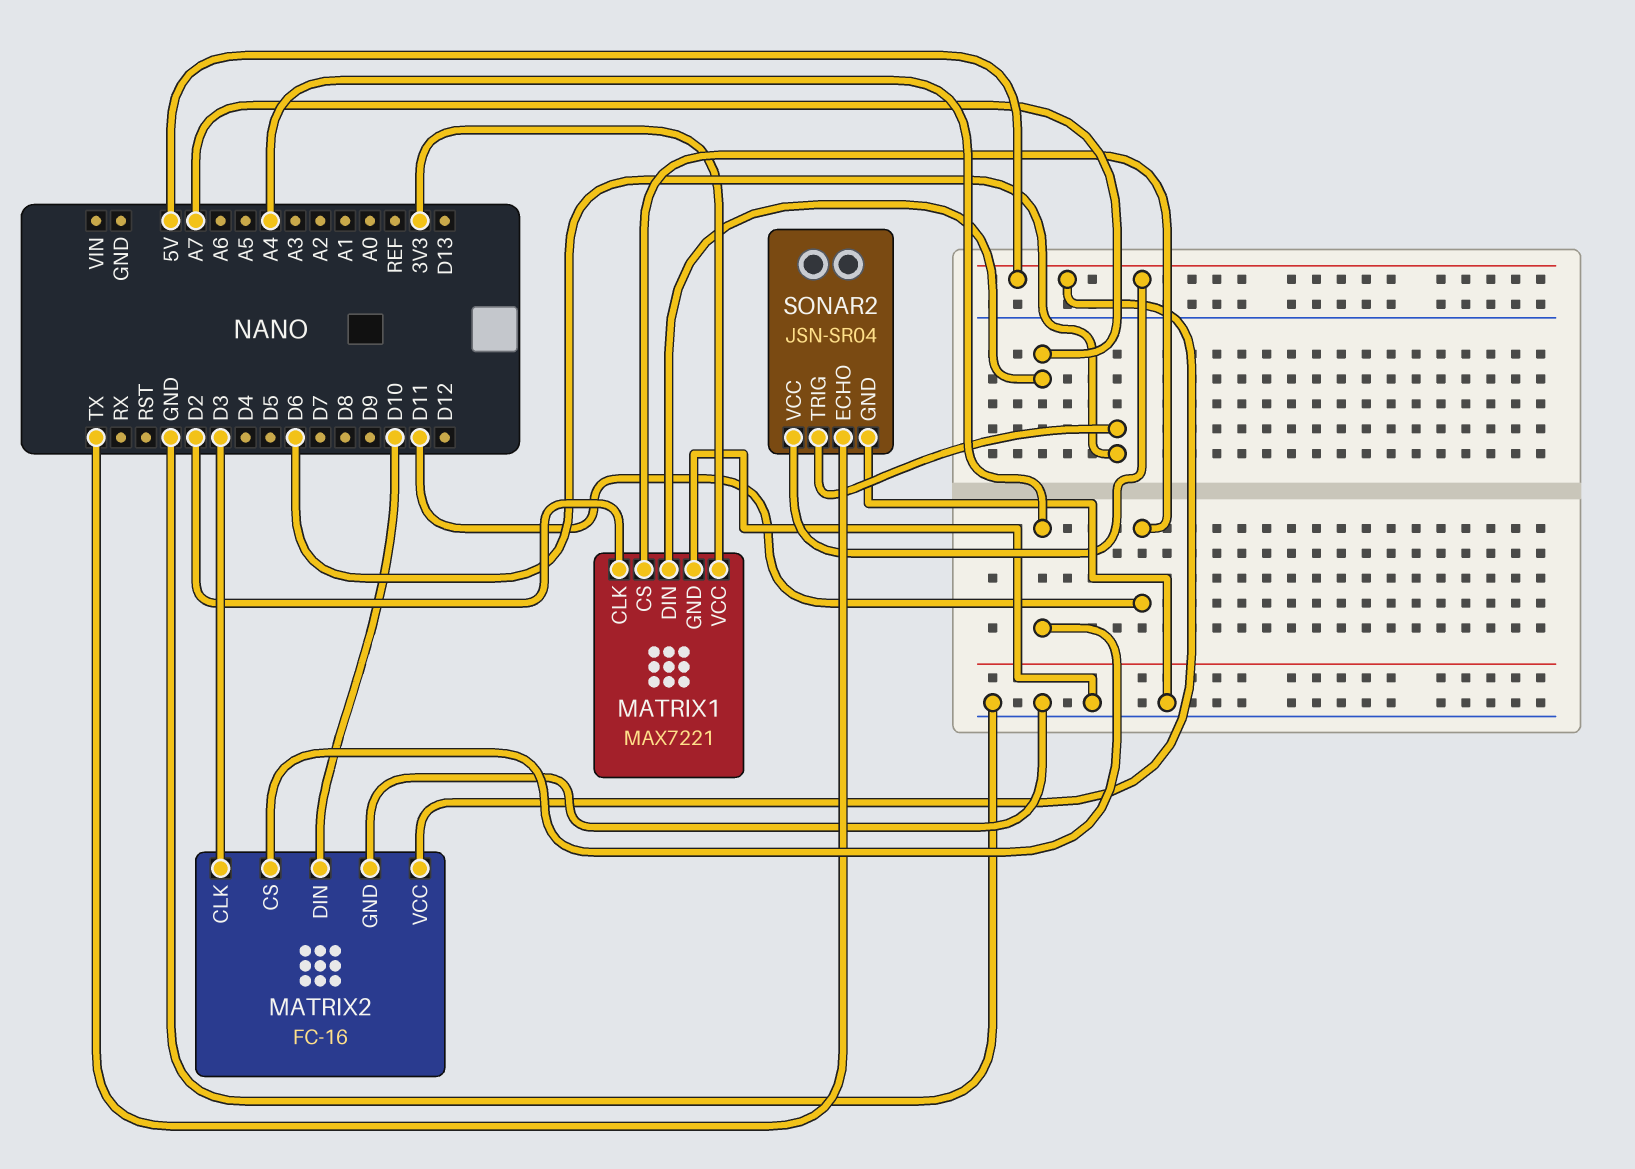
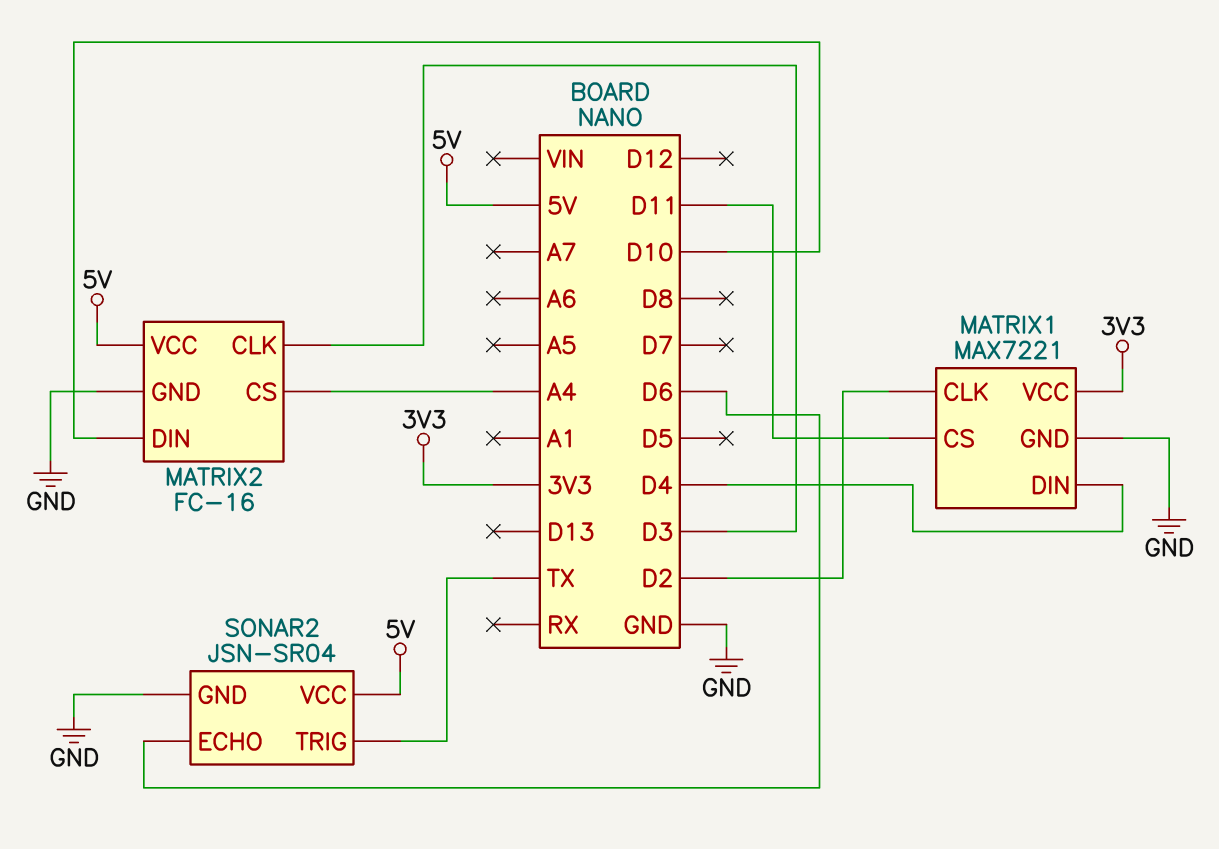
MATRIX1 pin DIN: A7 -> D4
SONAR2 pin ECHO: TX -> D6
SONAR2 pin TRIG: D6 -> TX

